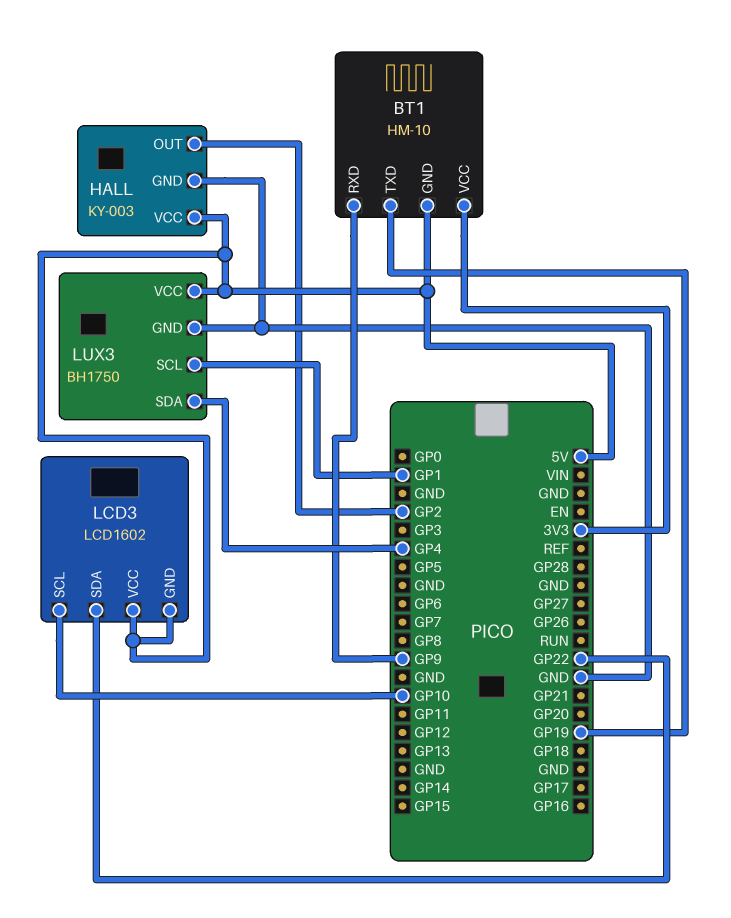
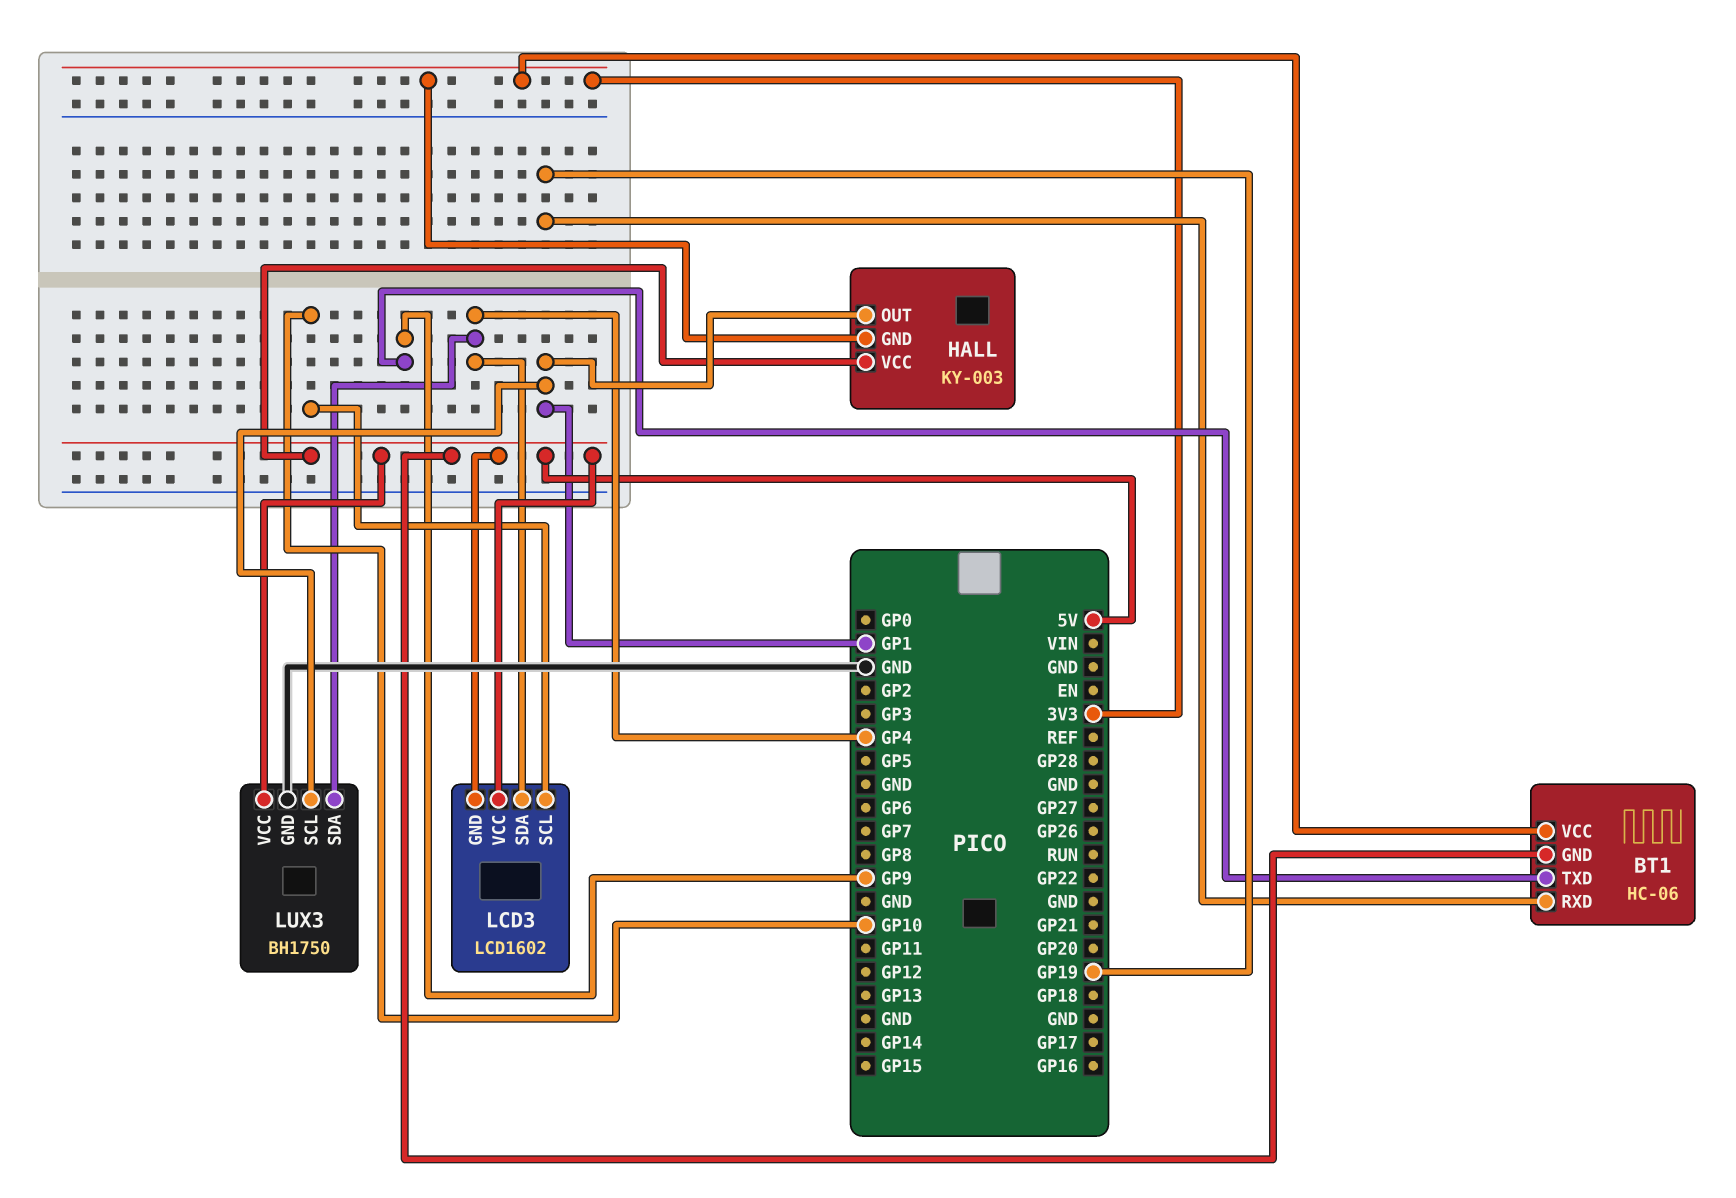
BT1: HM-10 -> HC-06
BT1 pin RXD: GP9 -> GP19
BT1 pin TXD: GP19 -> GP9
HALL pin GND: GND -> 3V3
HALL pin OUT: GP2 -> GP1
LCD3 pin SDA: GP22 -> GP4

